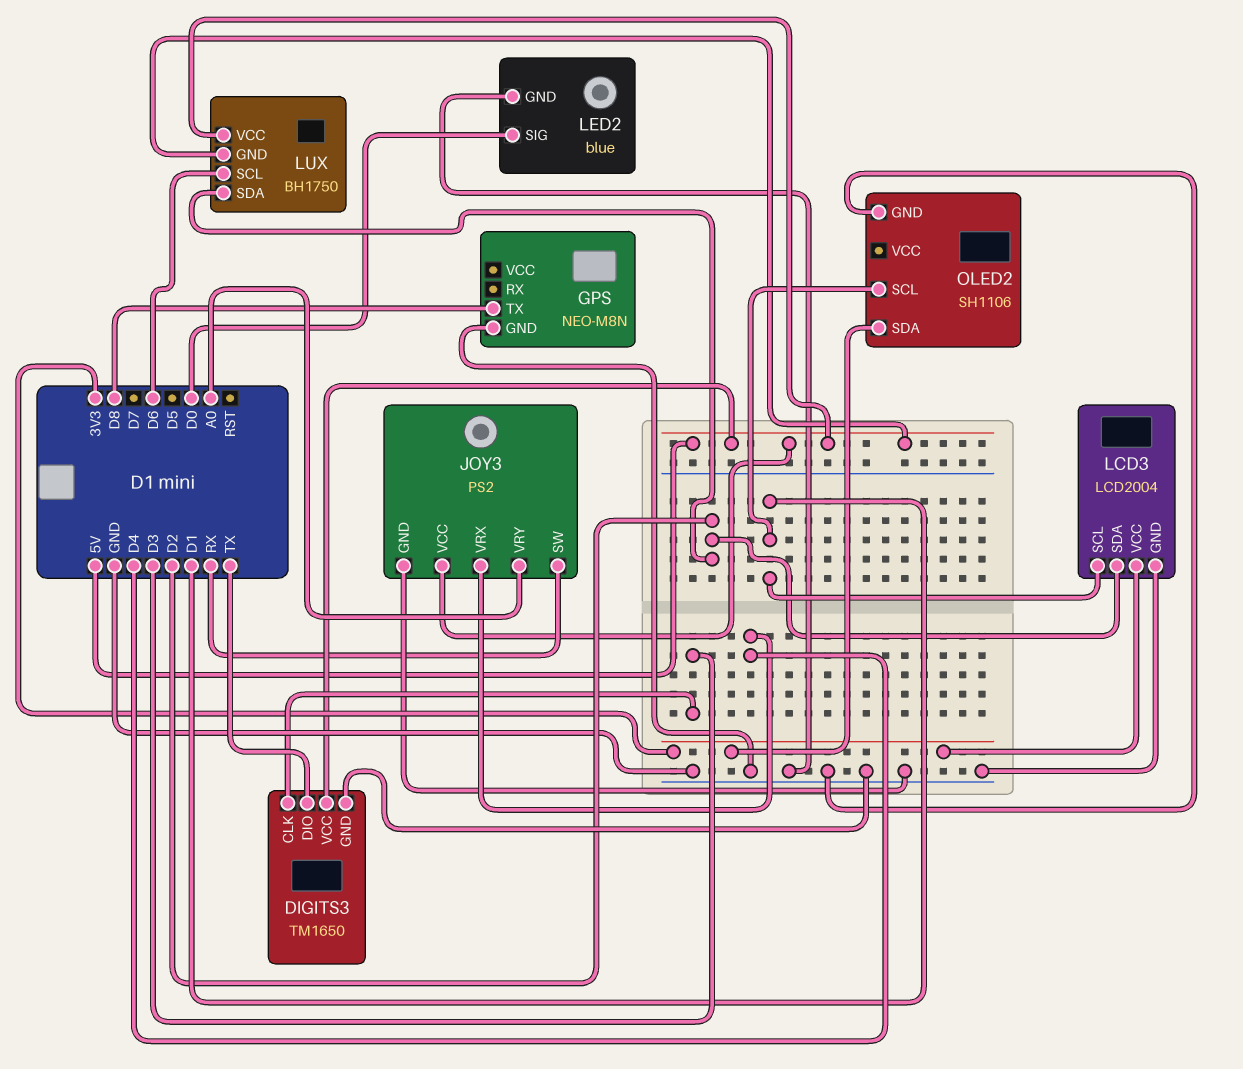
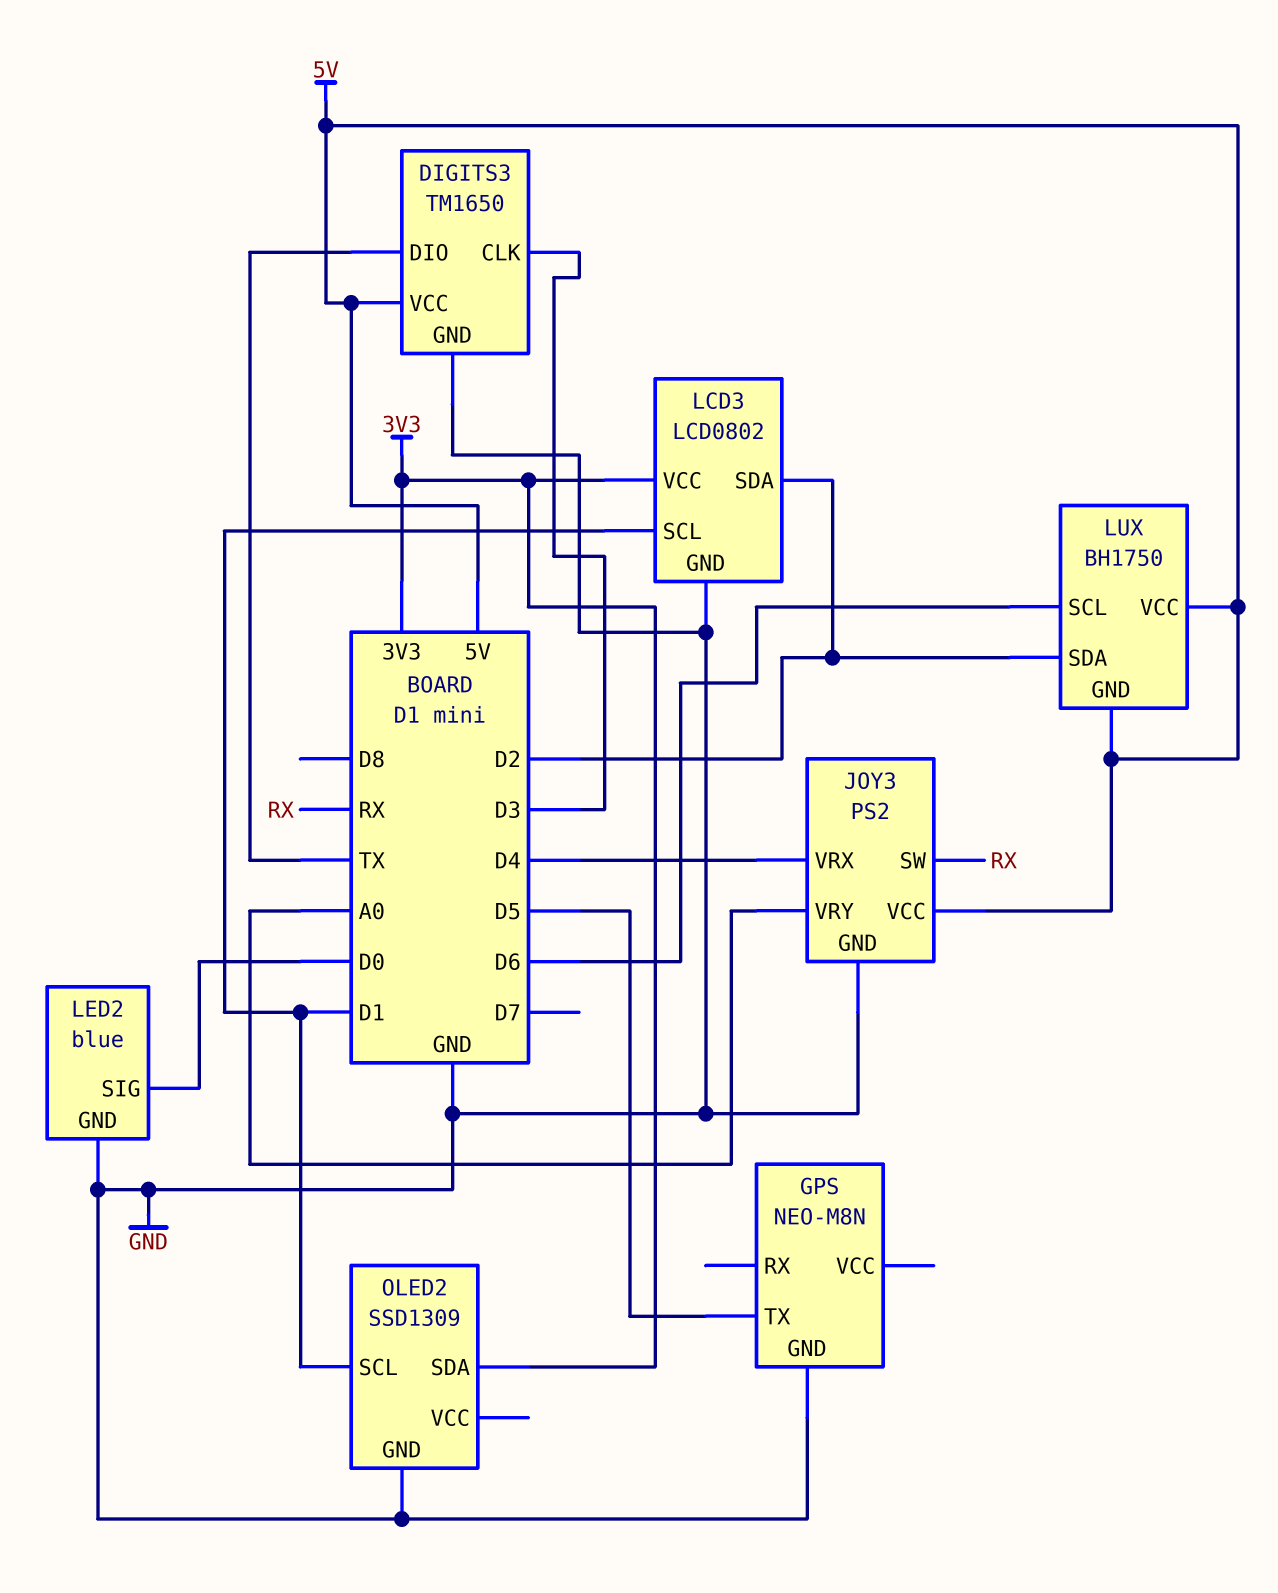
GPS pin TX: D8 -> D5
LCD3: LCD2004 -> LCD0802
OLED2: SH1106 -> SSD1309

